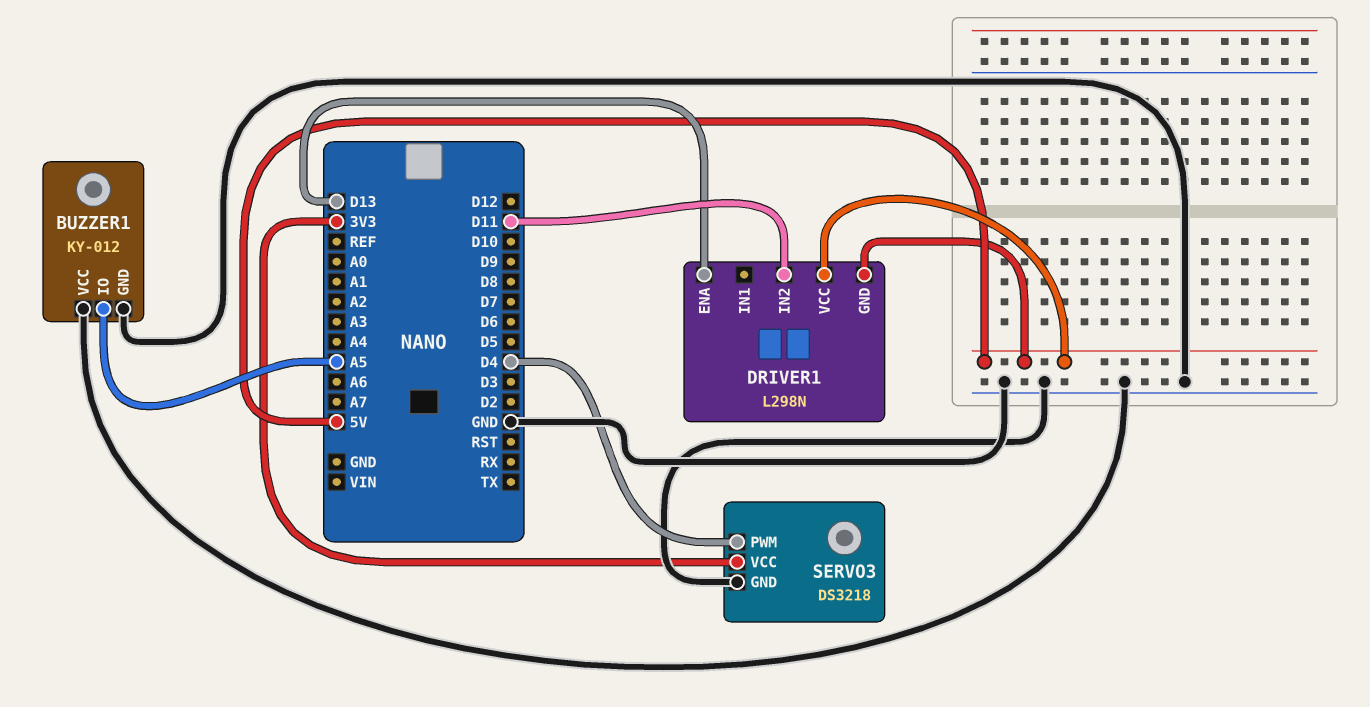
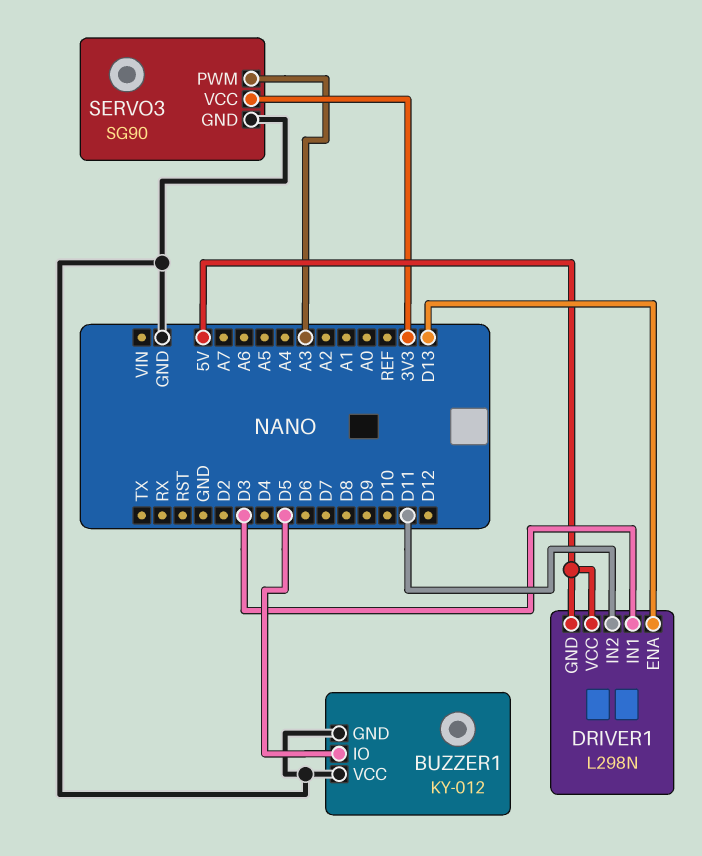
BUZZER1 pin IO: A5 -> D5
DRIVER1 pin IN1: none -> D3
SERVO3: DS3218 -> SG90
SERVO3 pin PWM: D4 -> A3

